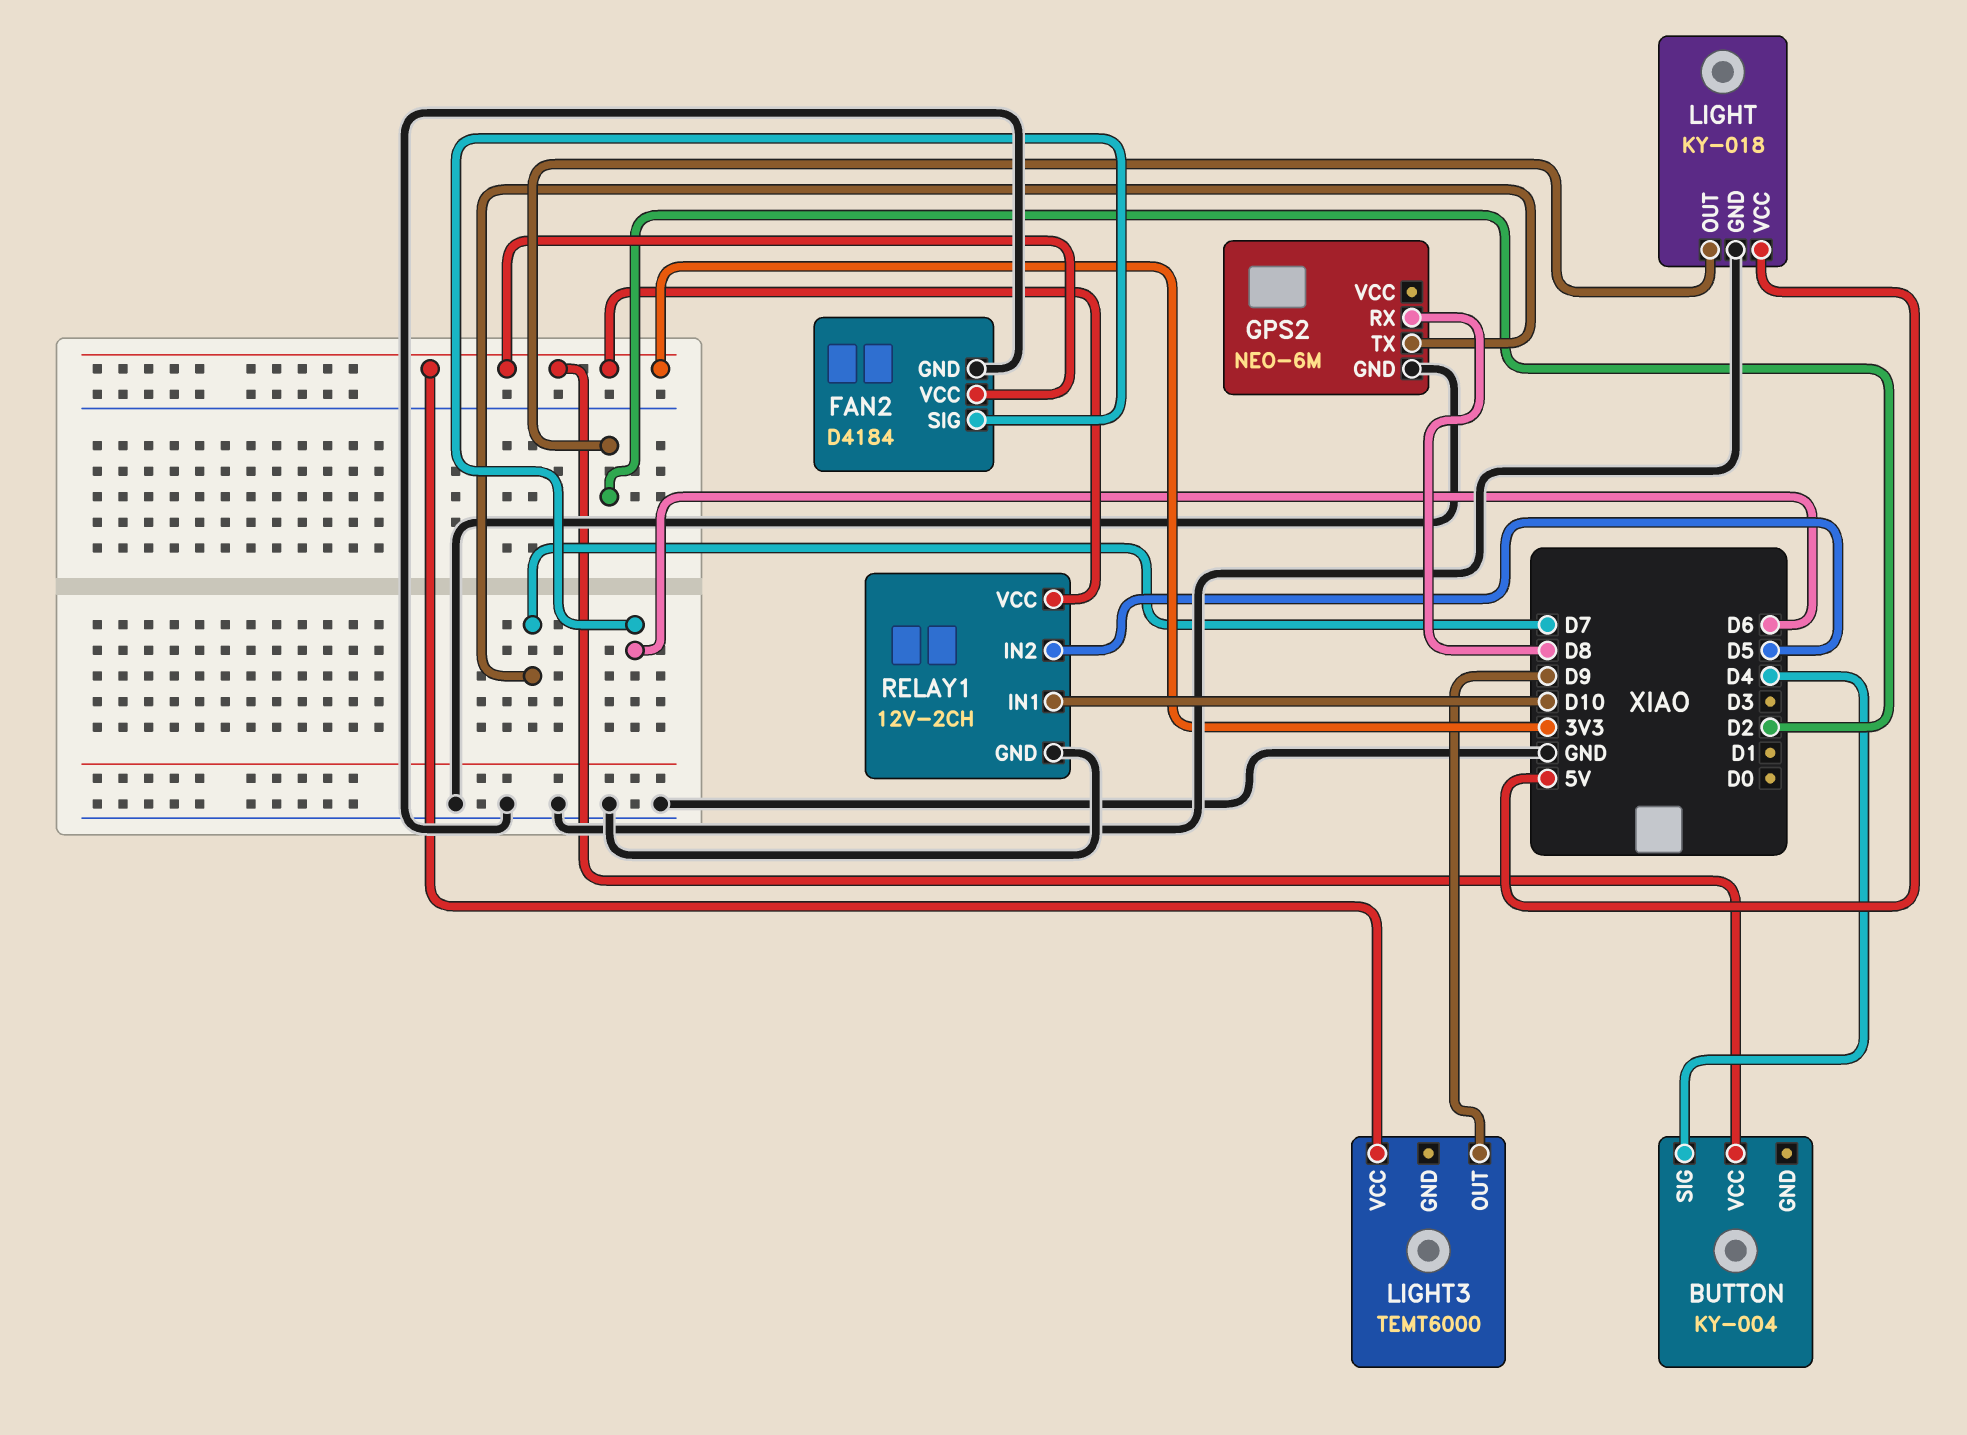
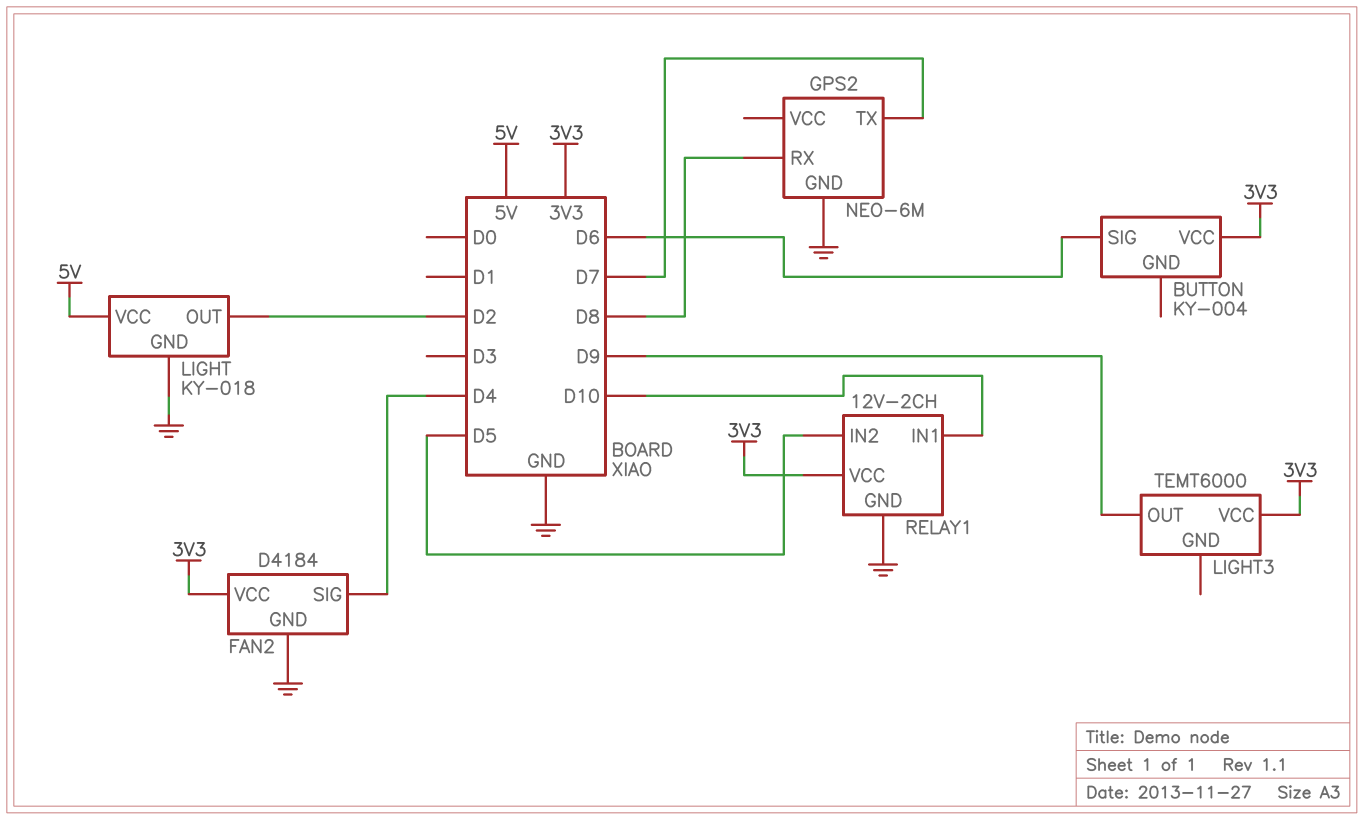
BUTTON pin SIG: D4 -> D6
FAN2 pin SIG: D6 -> D4

